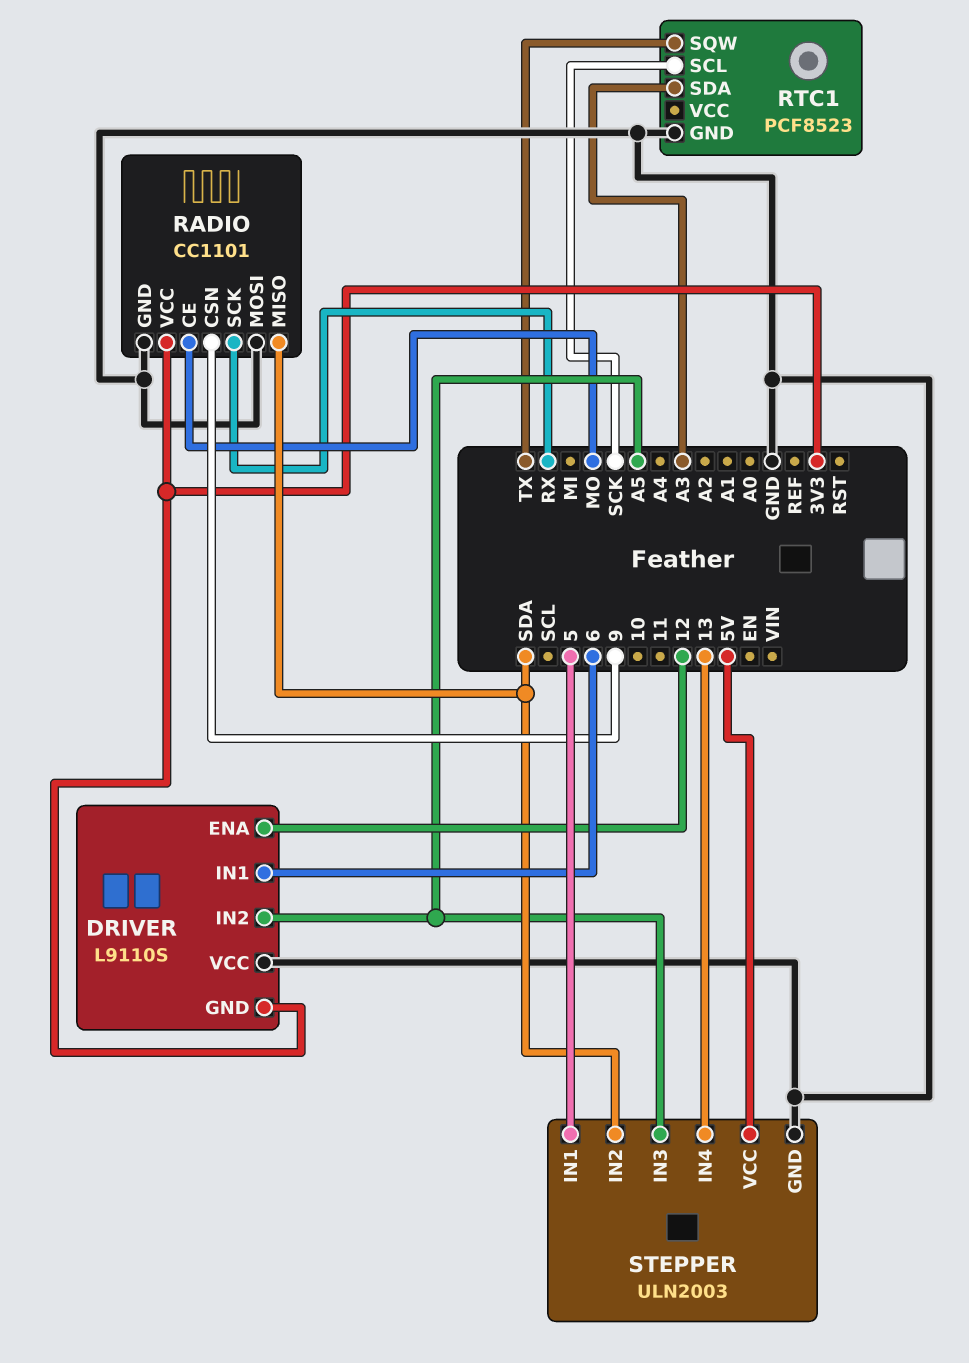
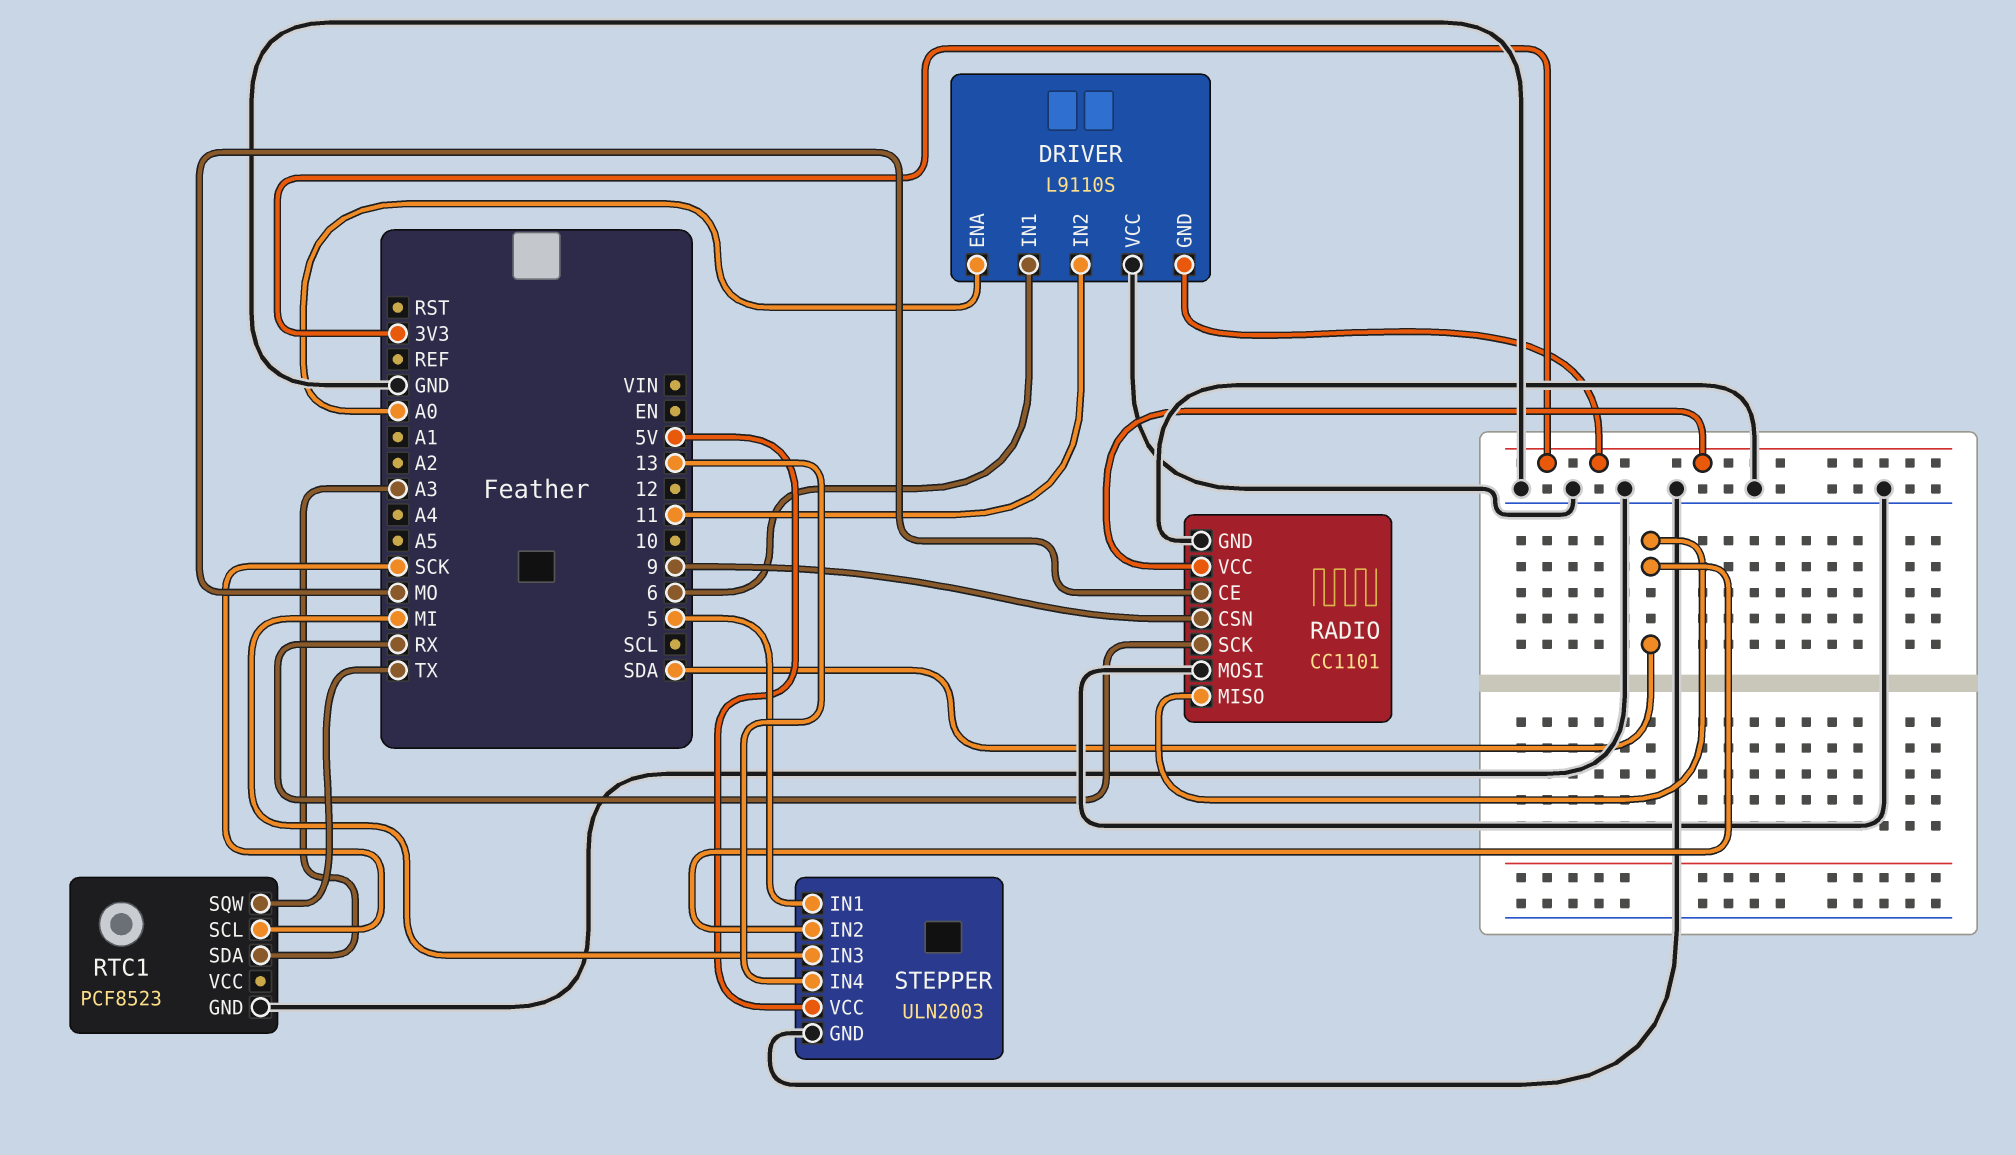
DRIVER pin ENA: 12 -> A0
DRIVER pin IN2: A5 -> 11
STEPPER pin IN3: A5 -> MI

